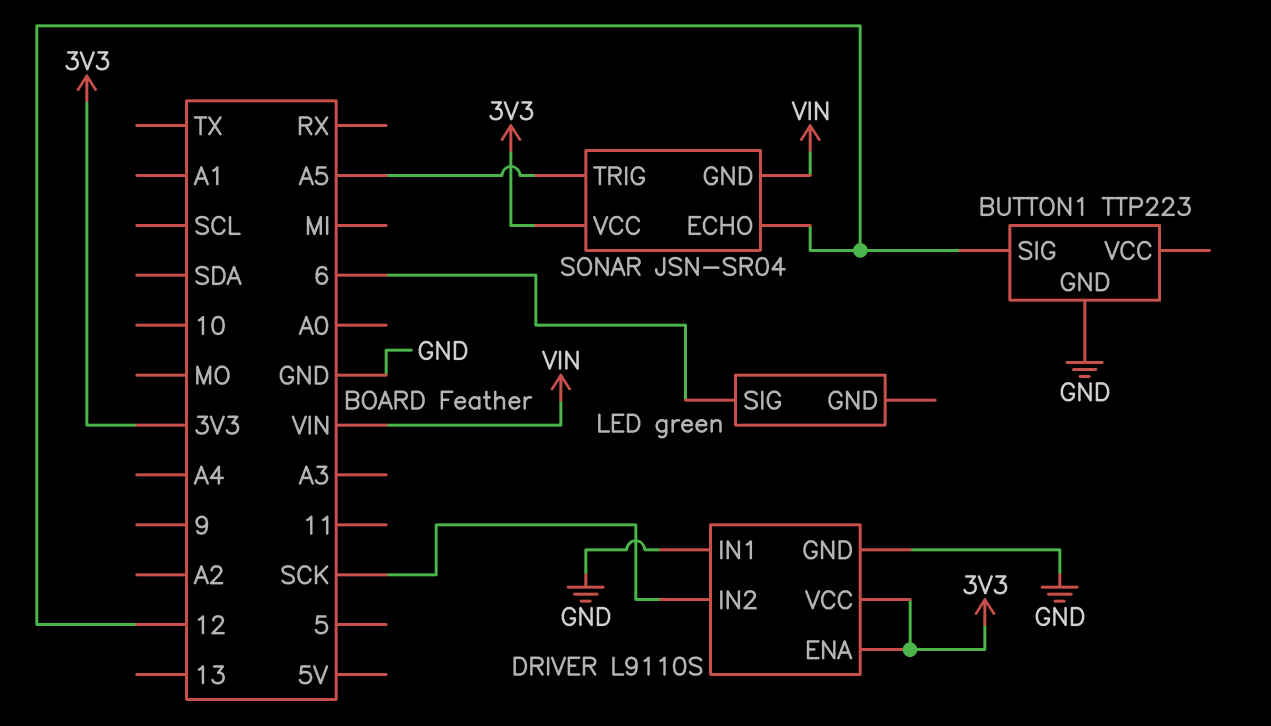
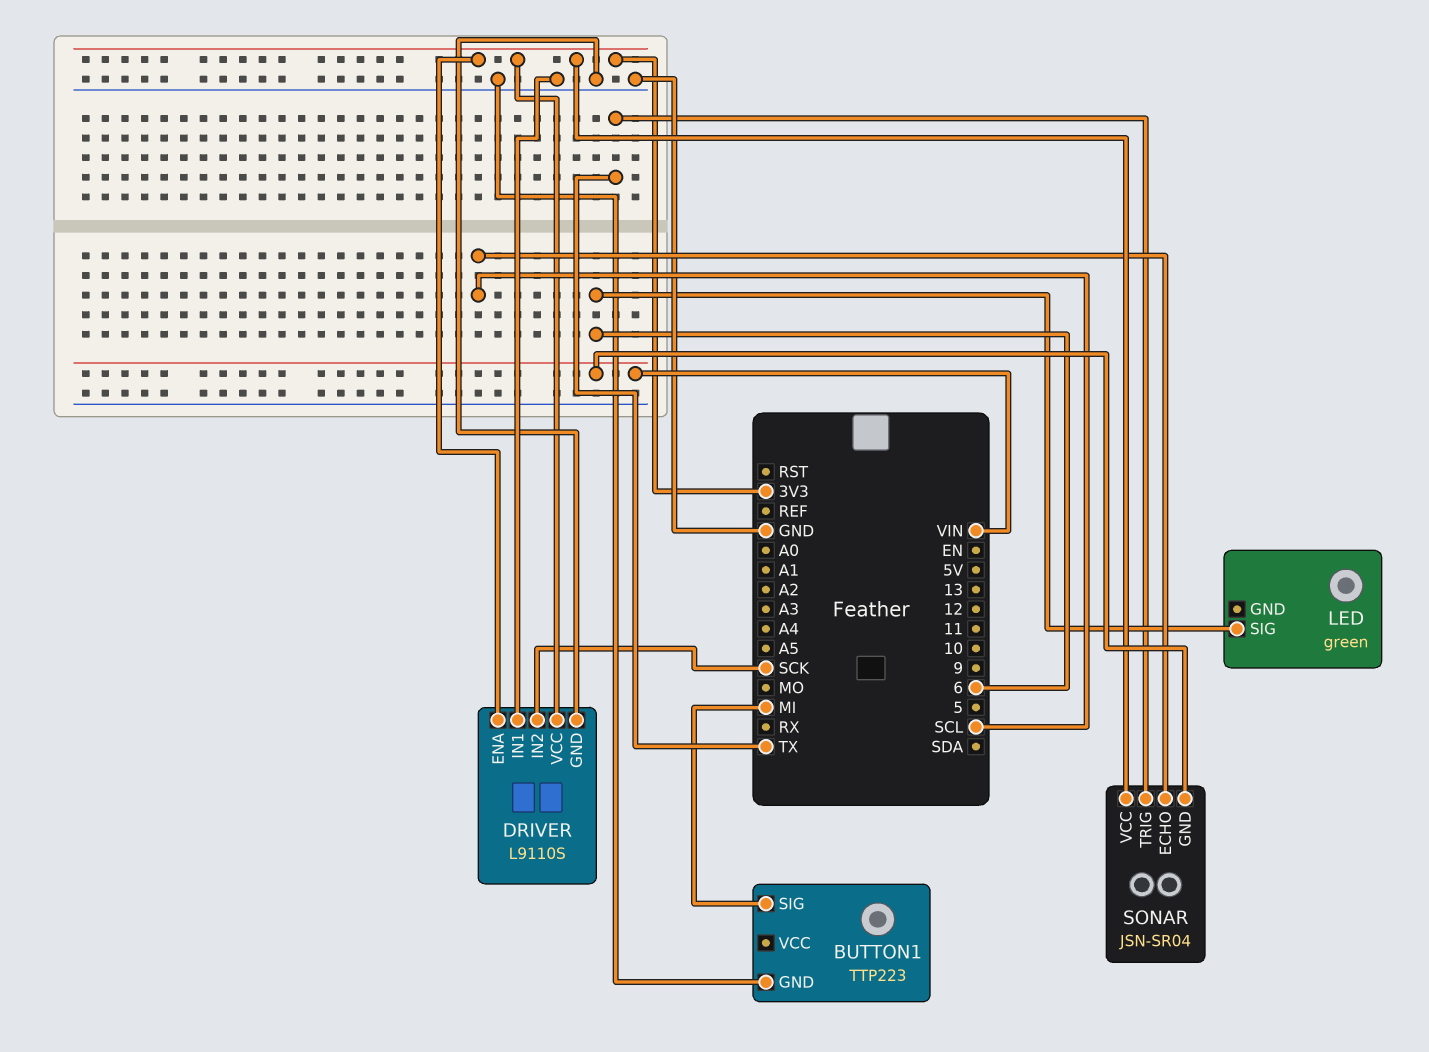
BUTTON1 pin SIG: 12 -> MI
SONAR pin ECHO: 12 -> SCL
SONAR pin TRIG: A5 -> TX

